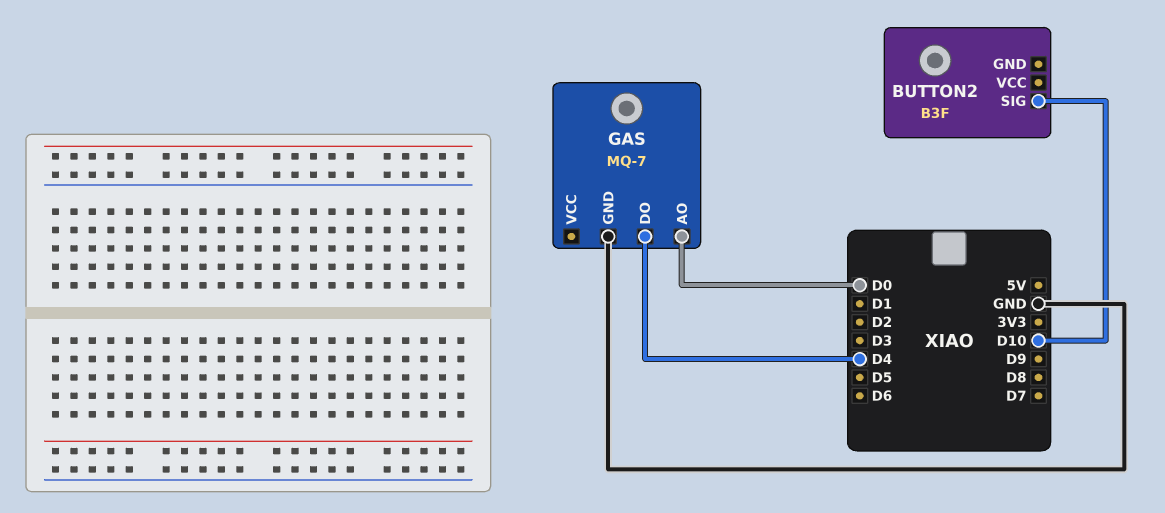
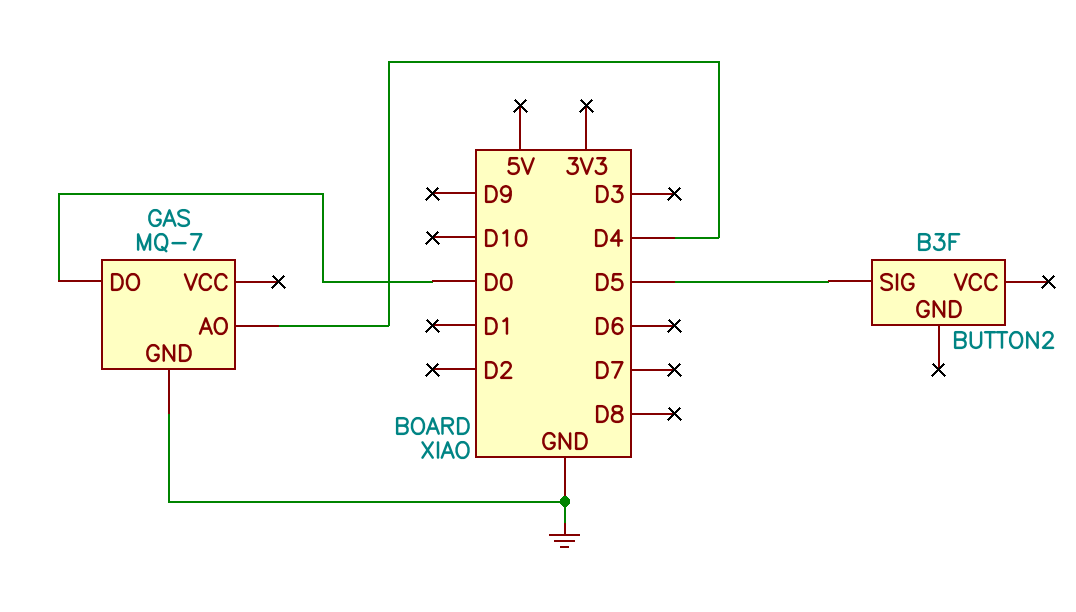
BUTTON2 pin SIG: D10 -> D5
GAS pin AO: D0 -> D4
GAS pin DO: D4 -> D0

